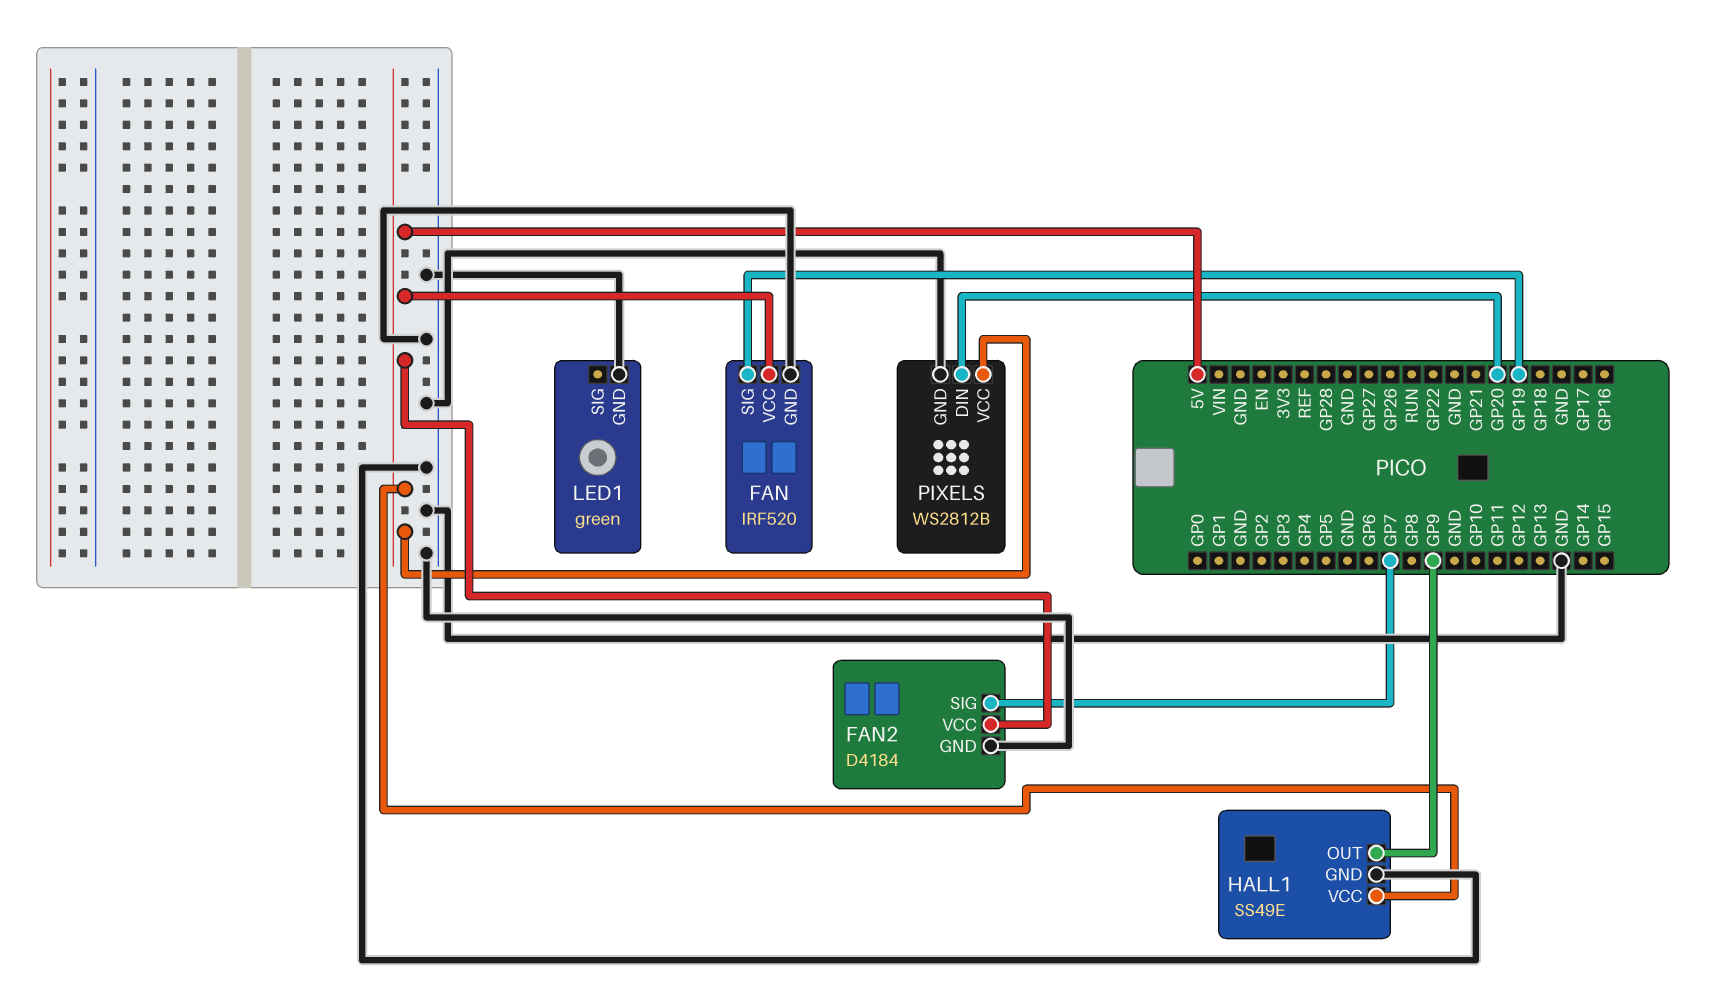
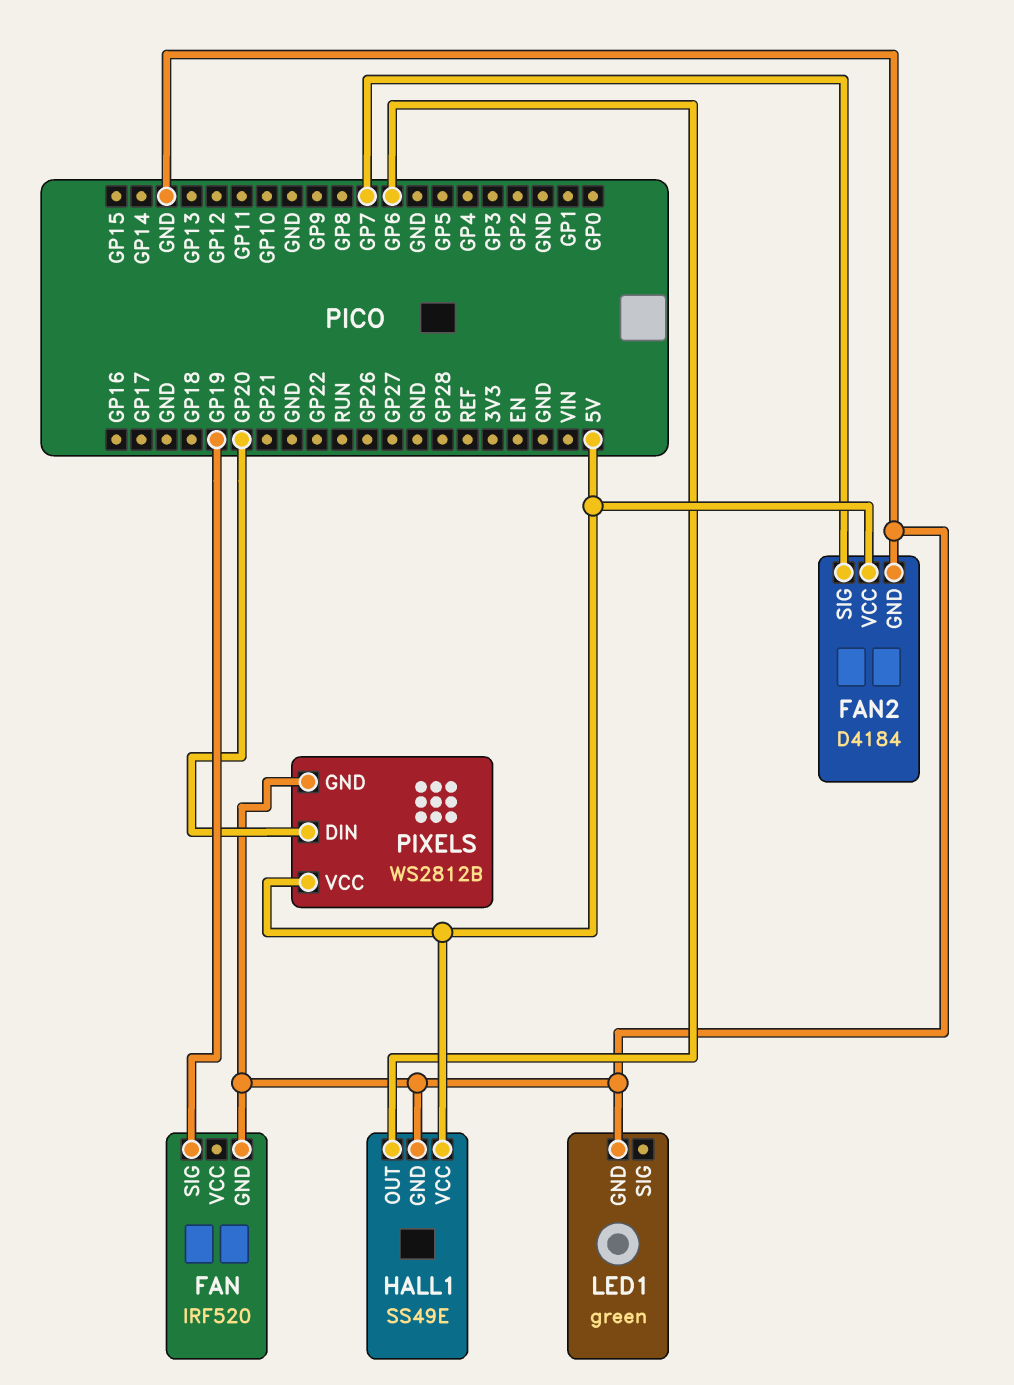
FAN pin VCC: 5V -> none
HALL1 pin OUT: GP9 -> GP6

